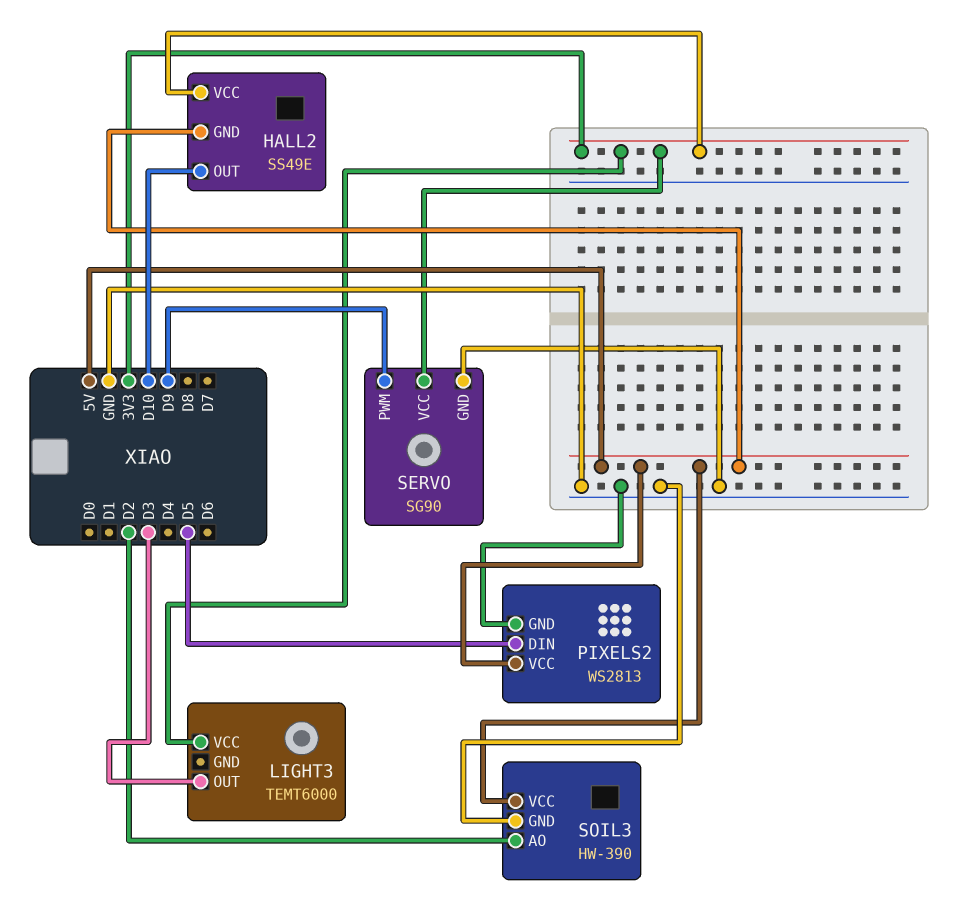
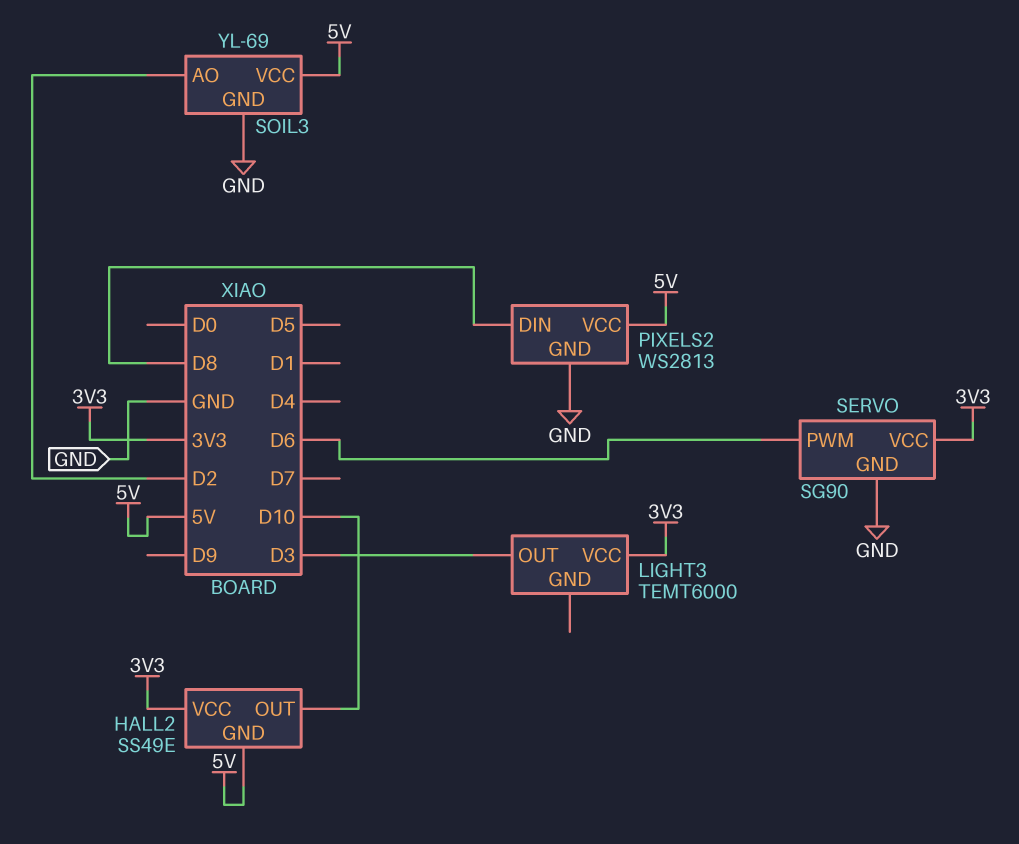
PIXELS2 pin DIN: D5 -> D8
SERVO pin PWM: D9 -> D6
SOIL3: HW-390 -> YL-69

